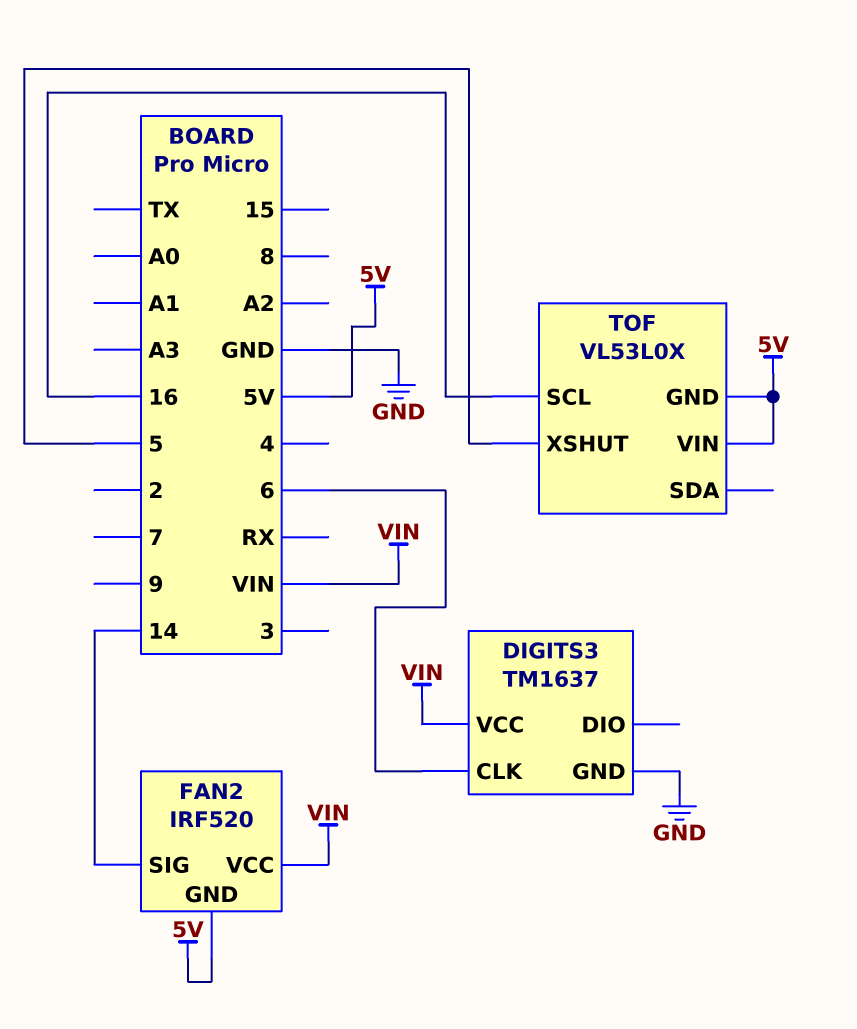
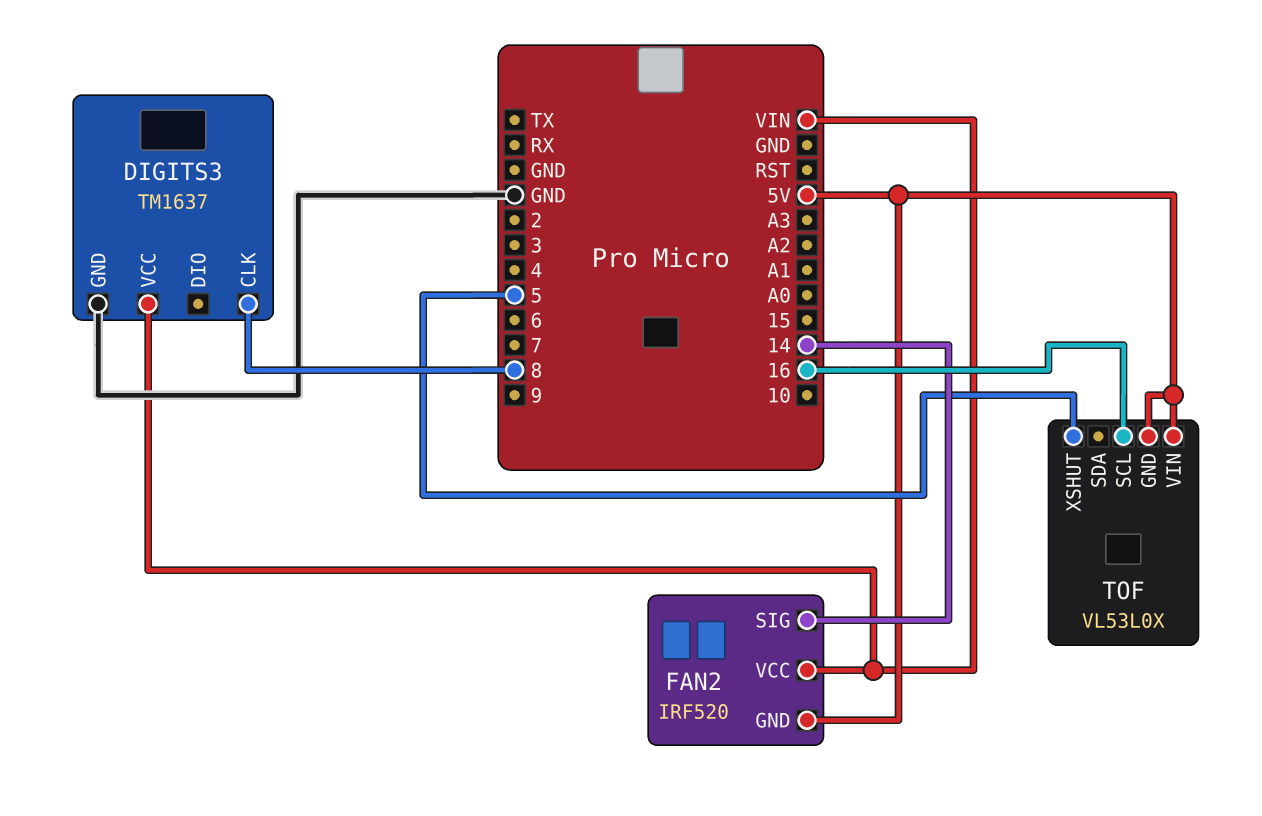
DIGITS3 pin CLK: 6 -> 8

